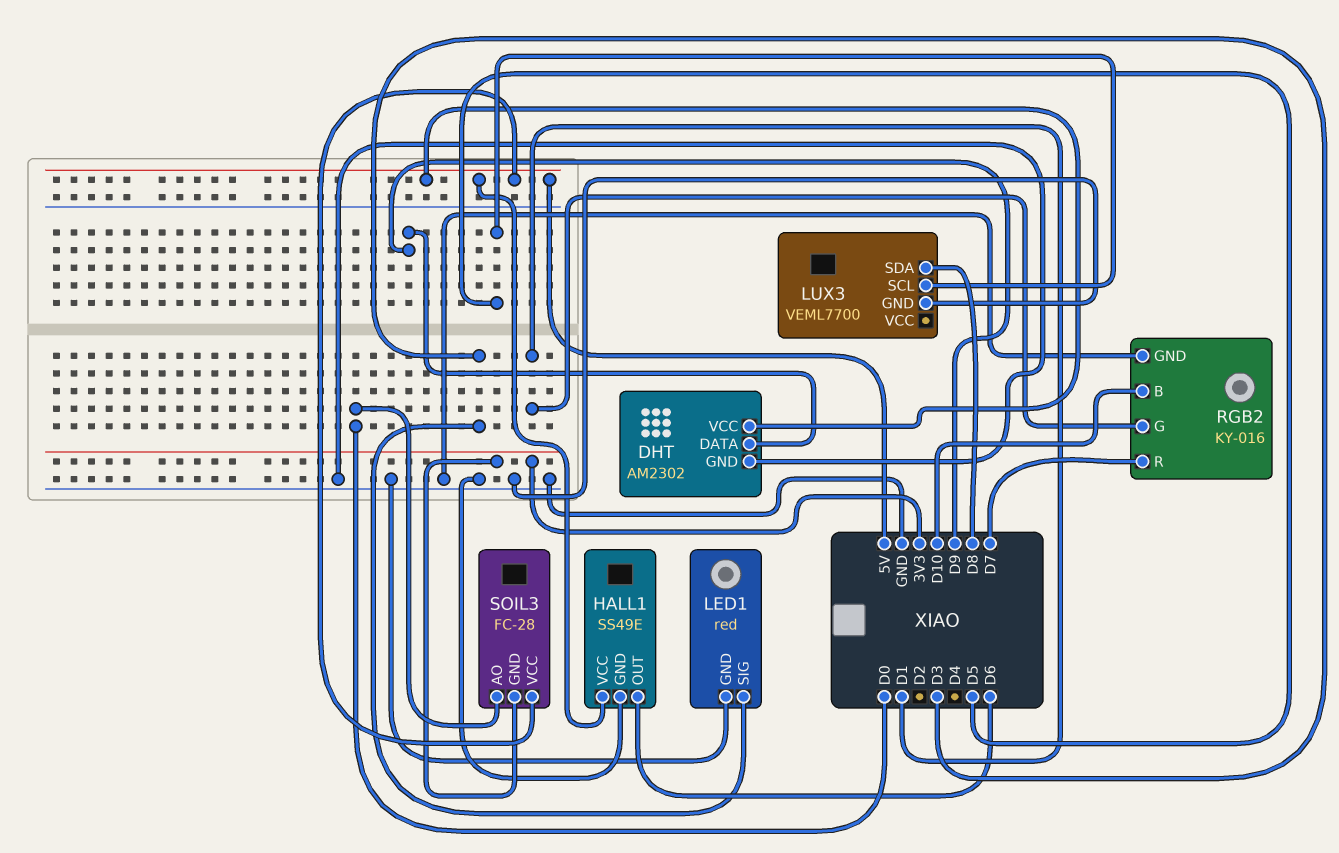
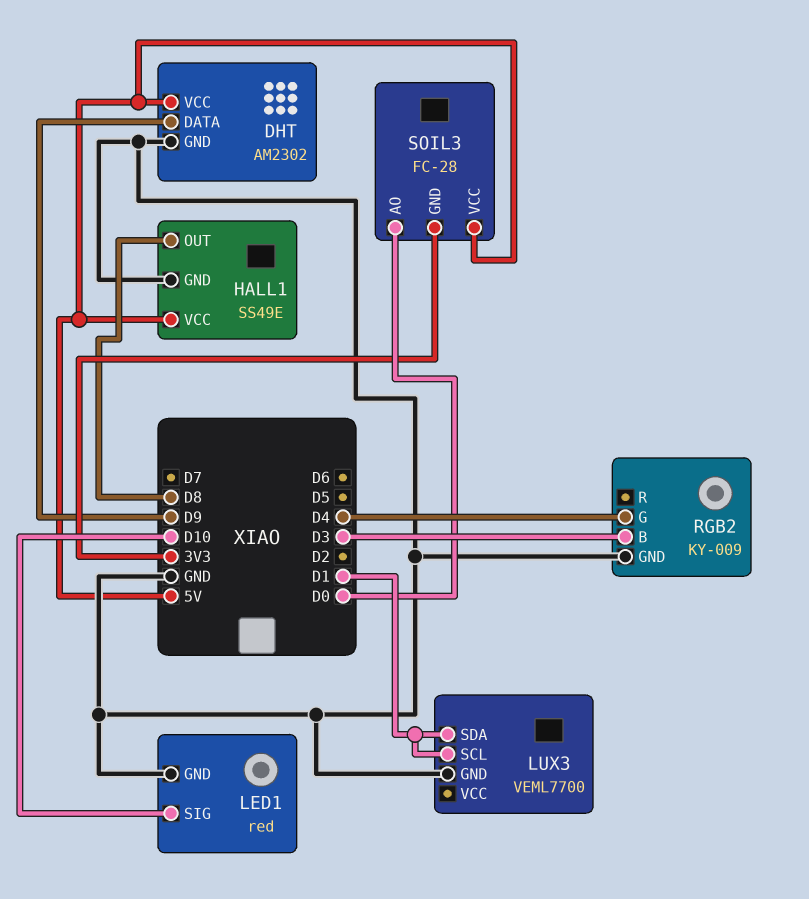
HALL1 pin OUT: D6 -> D8
LED1 pin SIG: D3 -> D10
LUX3 pin SCL: D5 -> D1
LUX3 pin SDA: D8 -> D1
RGB2: KY-016 -> KY-009
RGB2 pin B: D10 -> D3
RGB2 pin G: D1 -> D4
RGB2 pin R: D7 -> none

